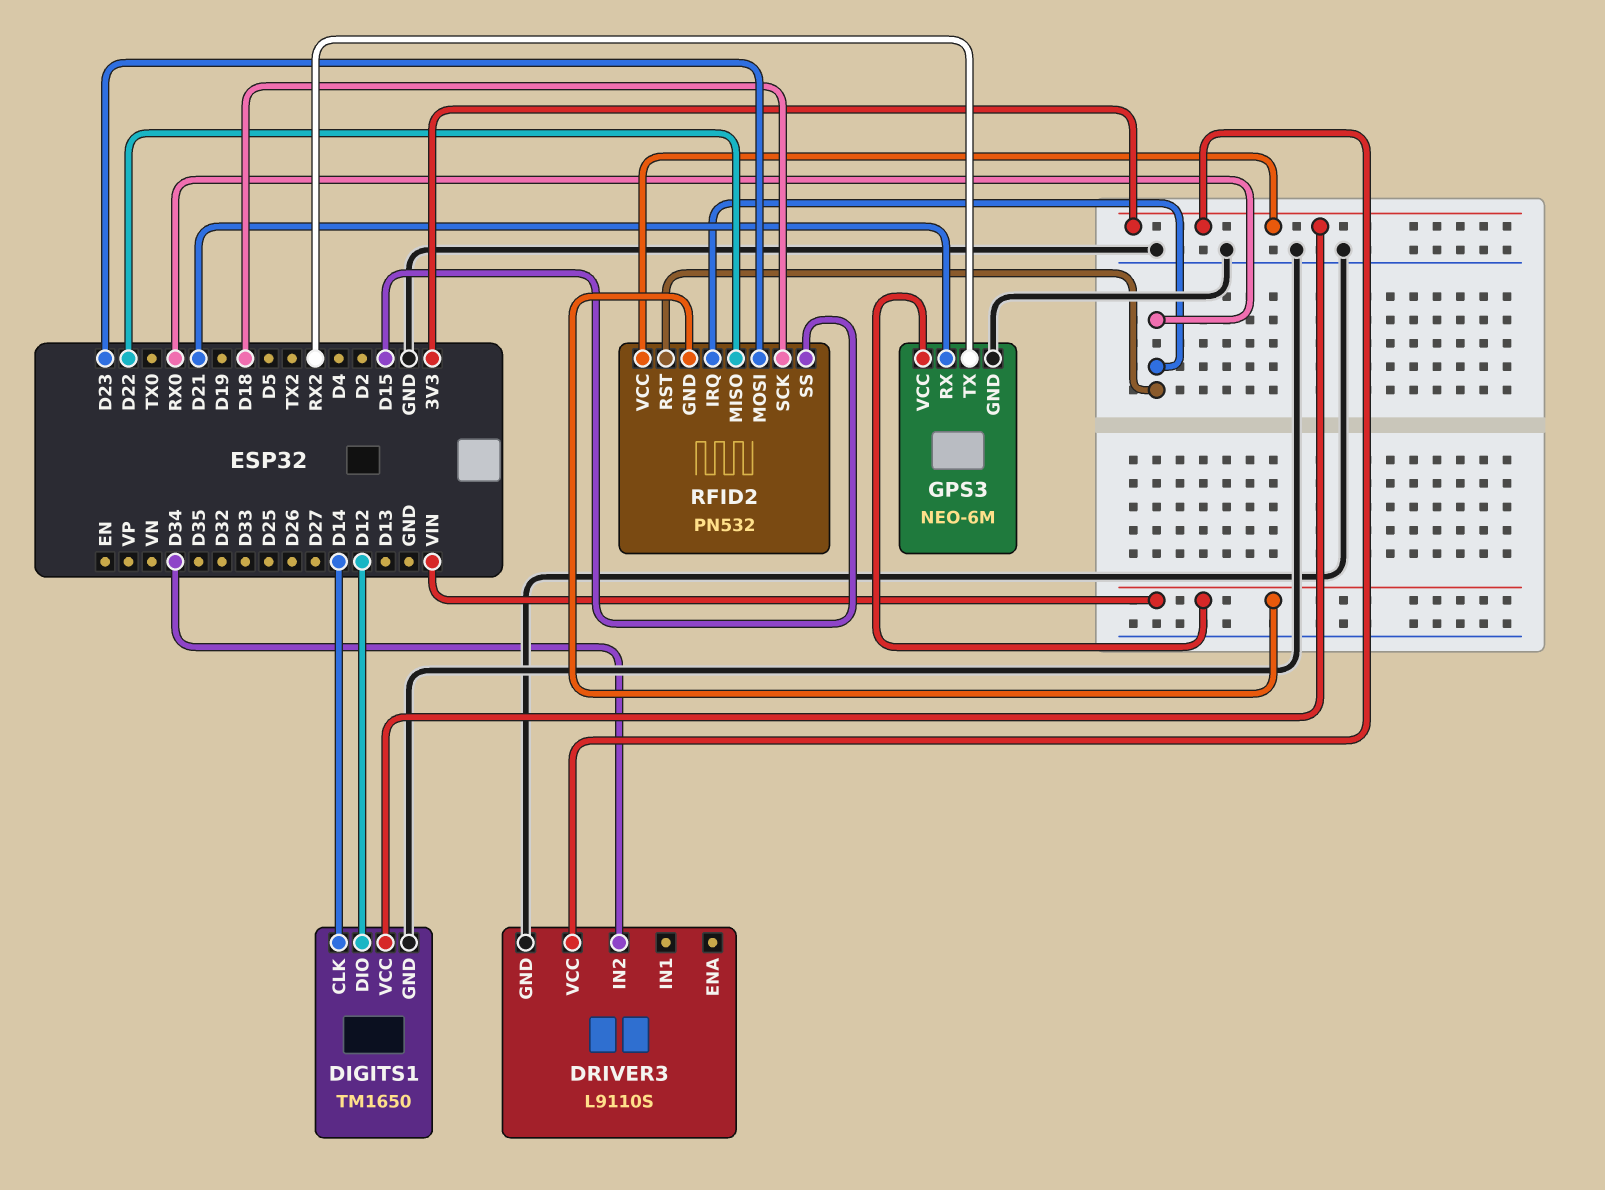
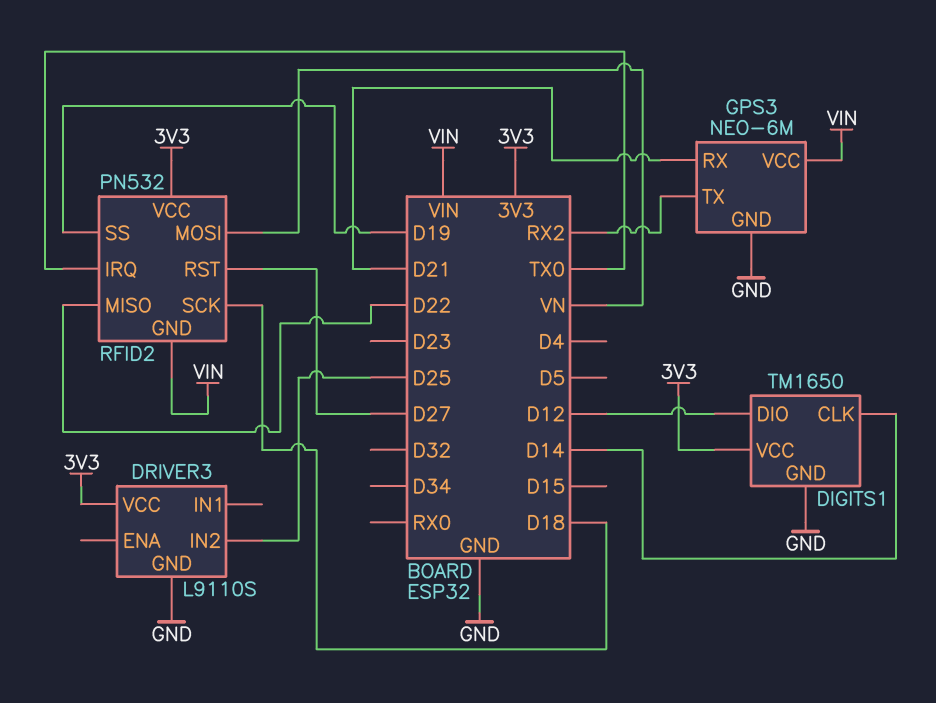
DRIVER3 pin IN2: D34 -> D25
RFID2 pin IRQ: RX0 -> TX0
RFID2 pin MOSI: D23 -> VN
RFID2 pin RST: RX0 -> D27
RFID2 pin SS: D15 -> D19

